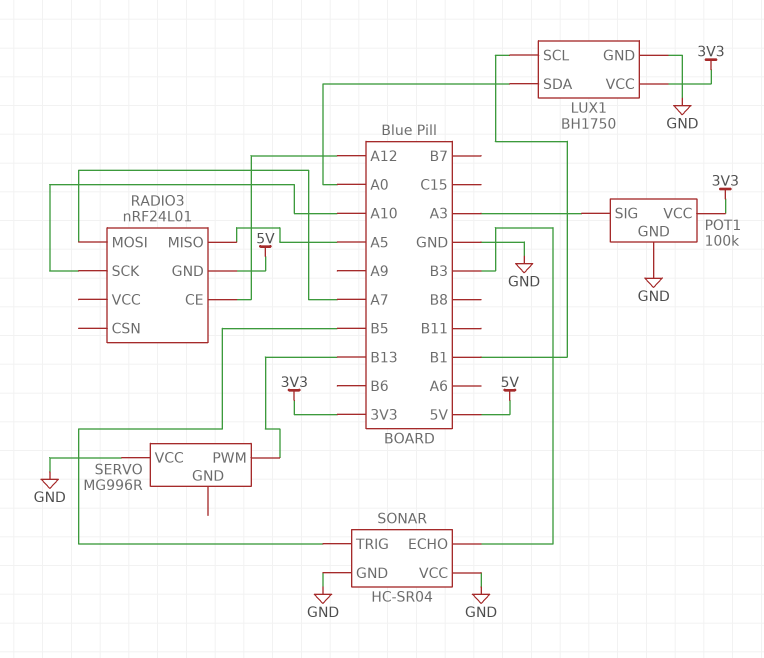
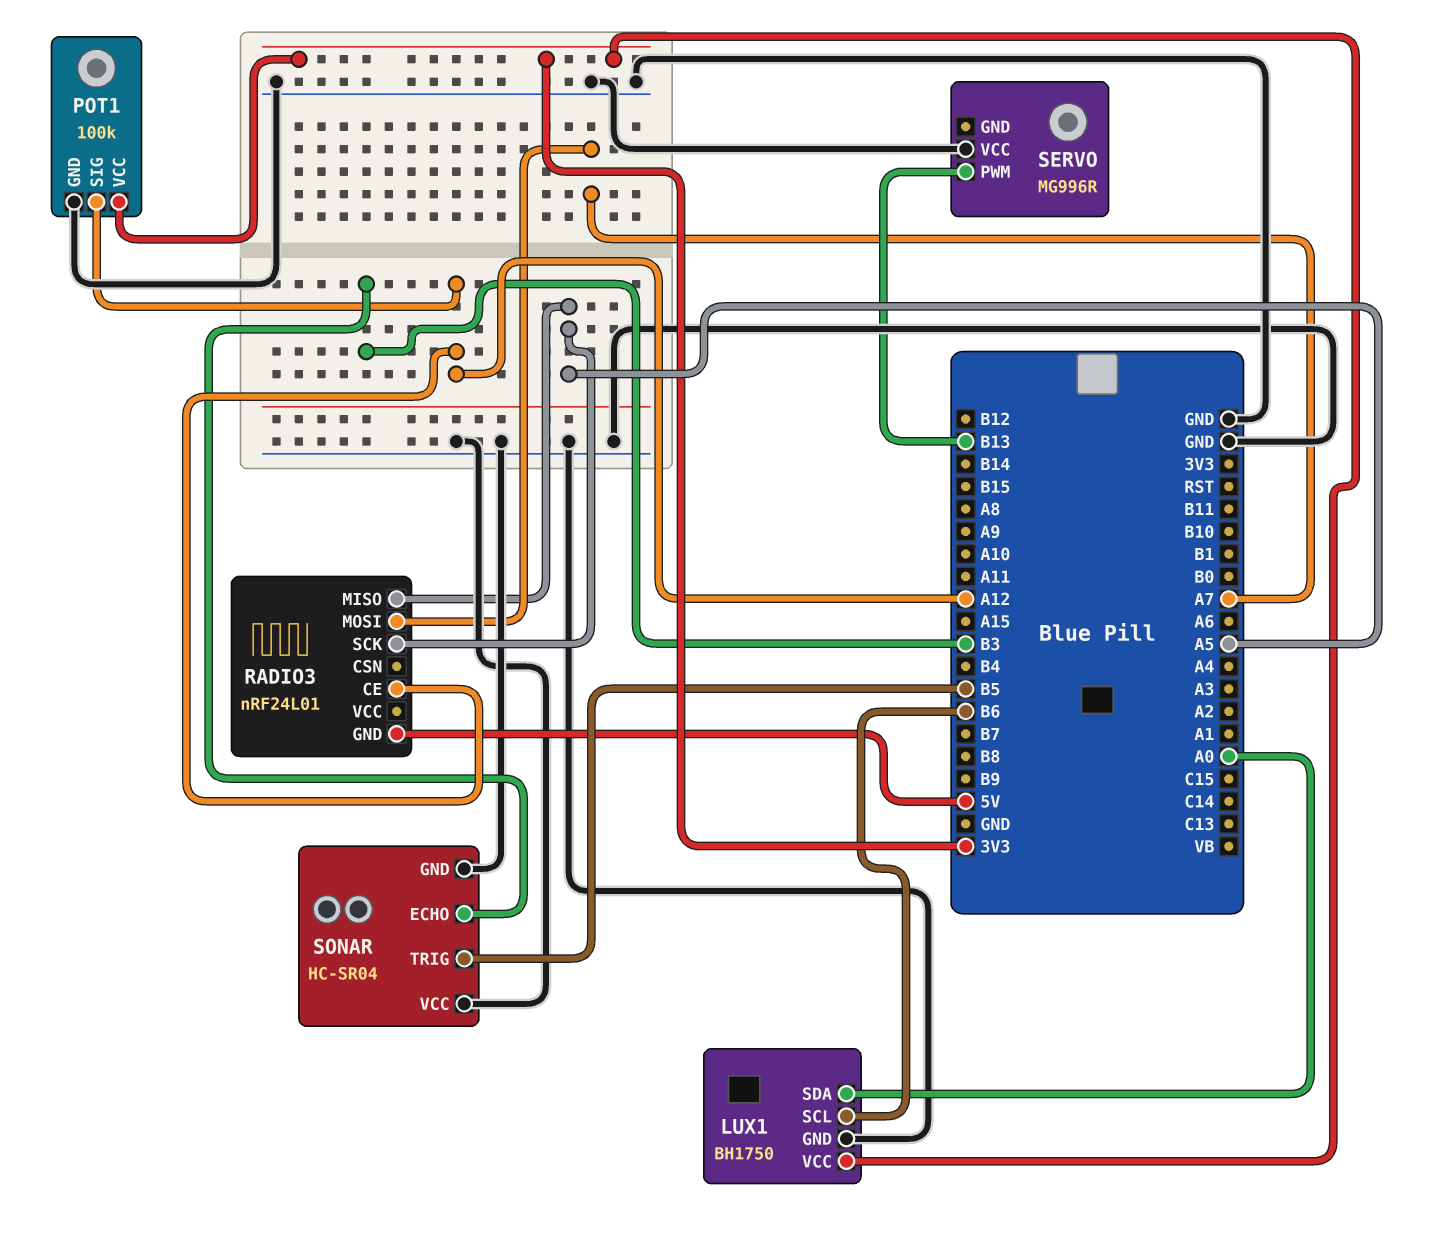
LUX1 pin SCL: B1 -> B6
POT1 pin SIG: A3 -> A12
RADIO3 pin SCK: A10 -> A5

